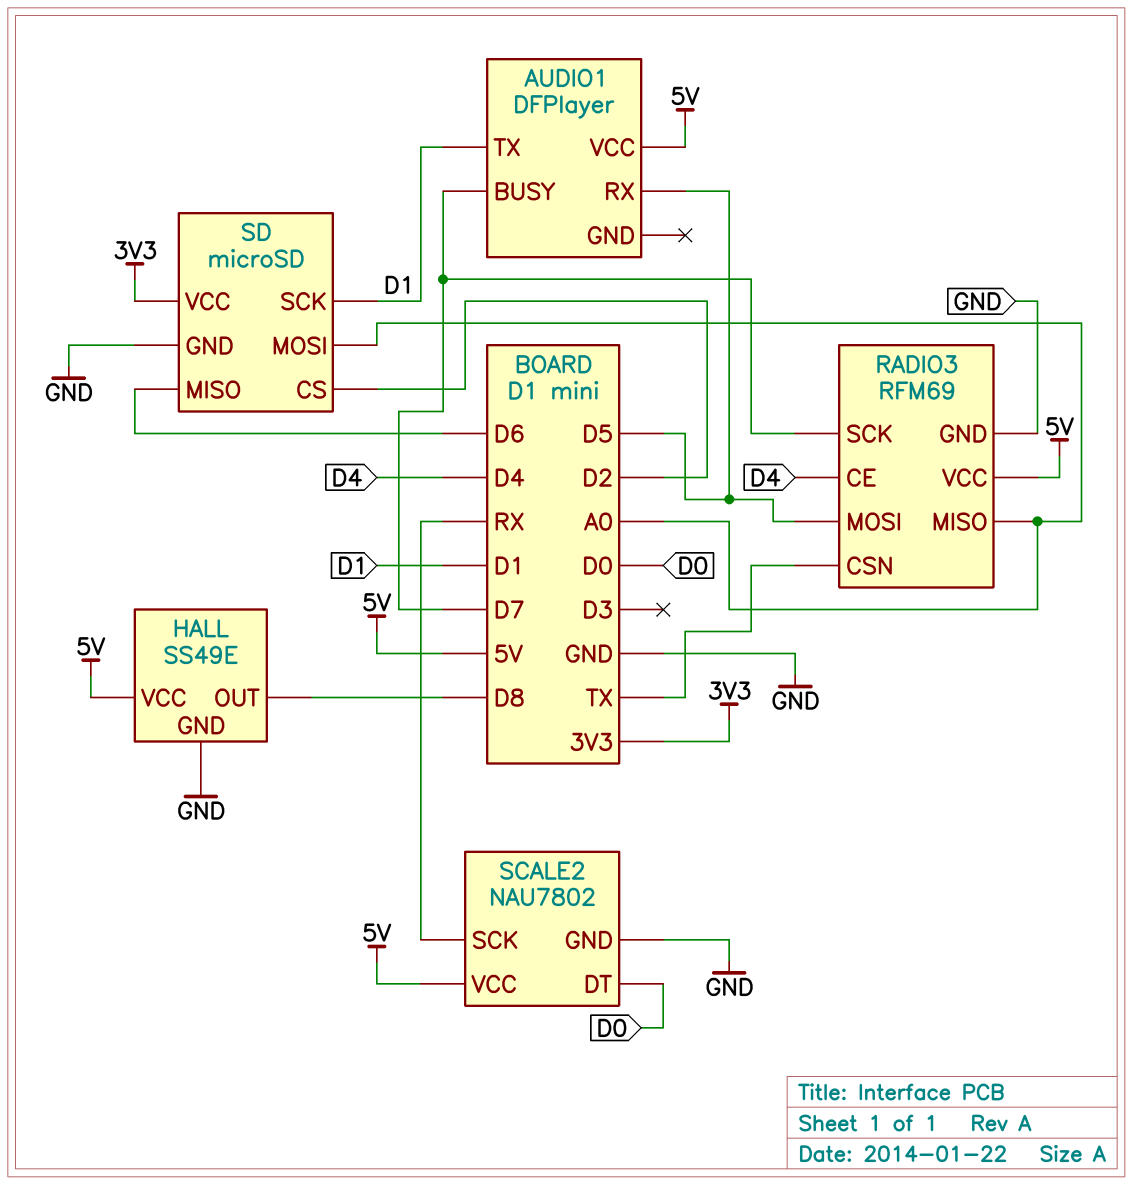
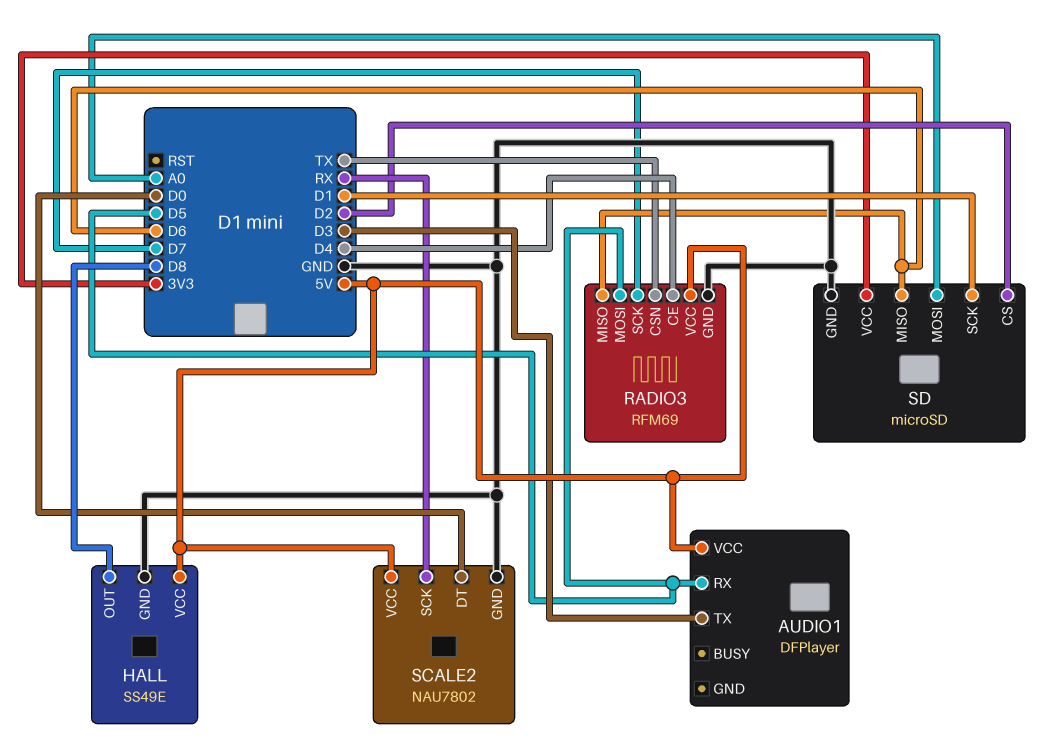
AUDIO1 pin BUSY: D7 -> none
AUDIO1 pin TX: D1 -> D3
RADIO3 pin MISO: A0 -> D6

